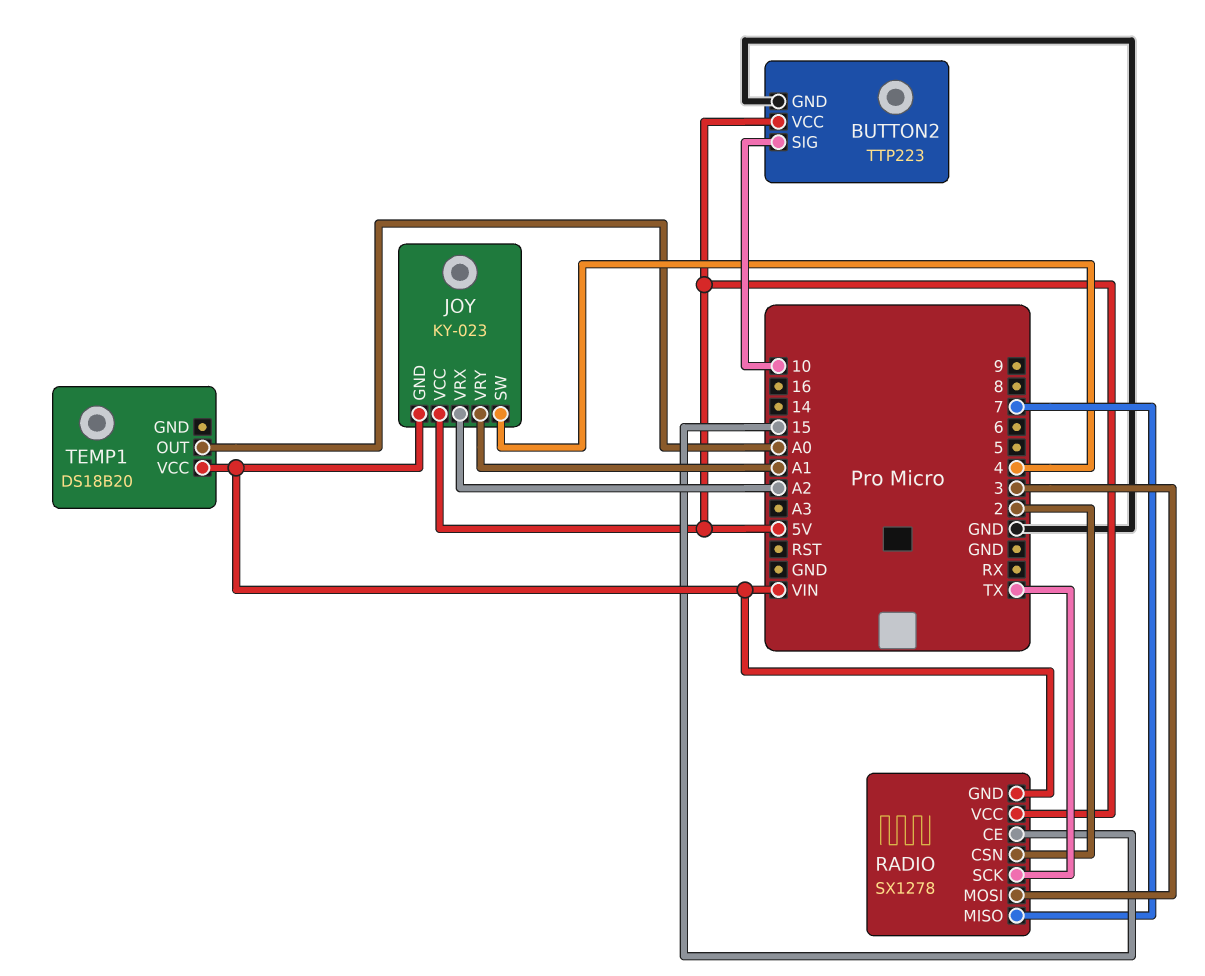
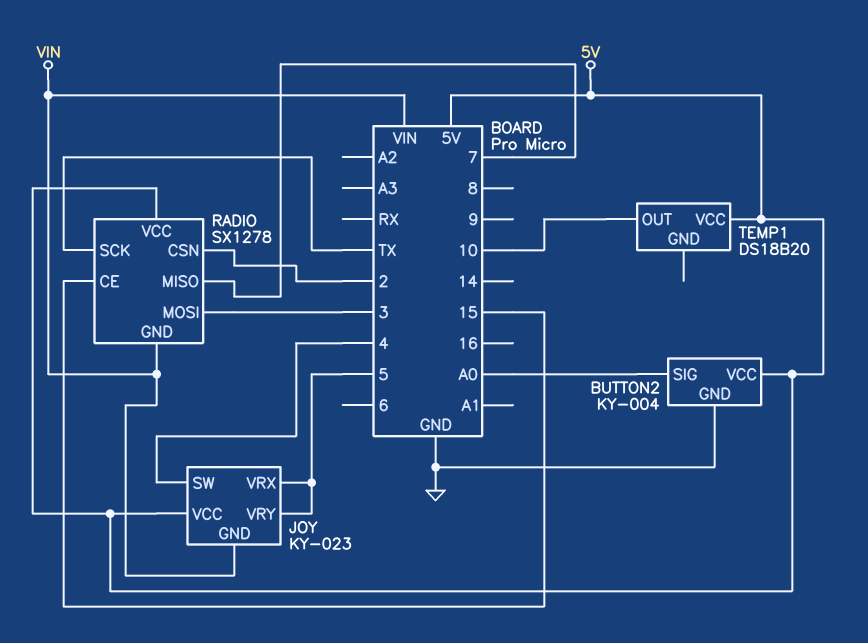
BUTTON2: TTP223 -> KY-004
BUTTON2 pin SIG: 10 -> A0
JOY pin VRX: A2 -> 5
JOY pin VRY: A1 -> 5
TEMP1 pin OUT: A0 -> 10
TEMP1 pin VCC: VIN -> 5V

